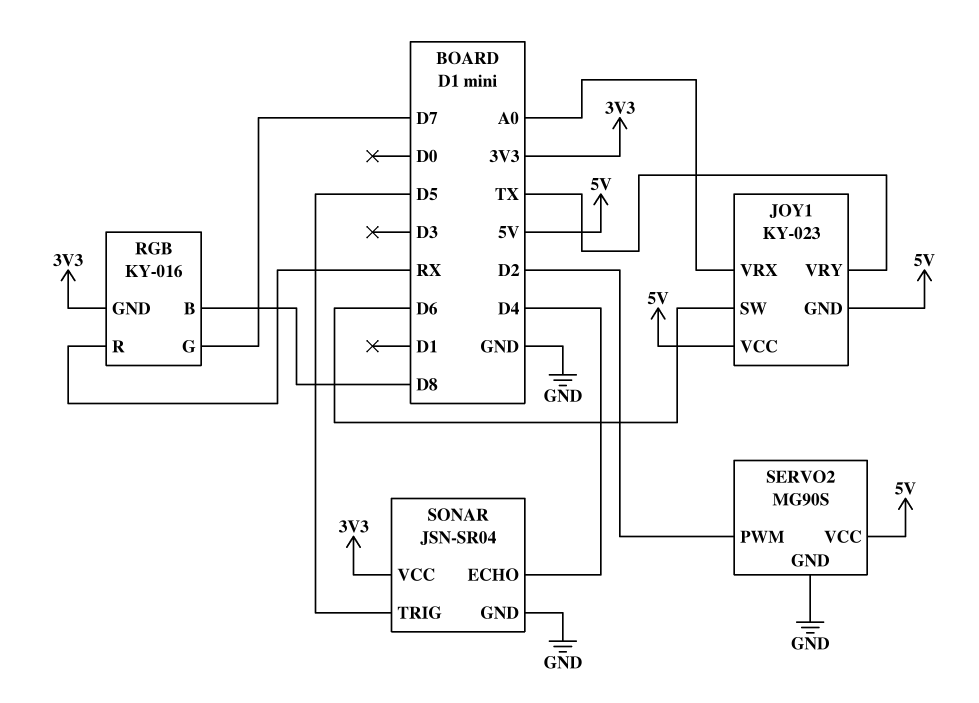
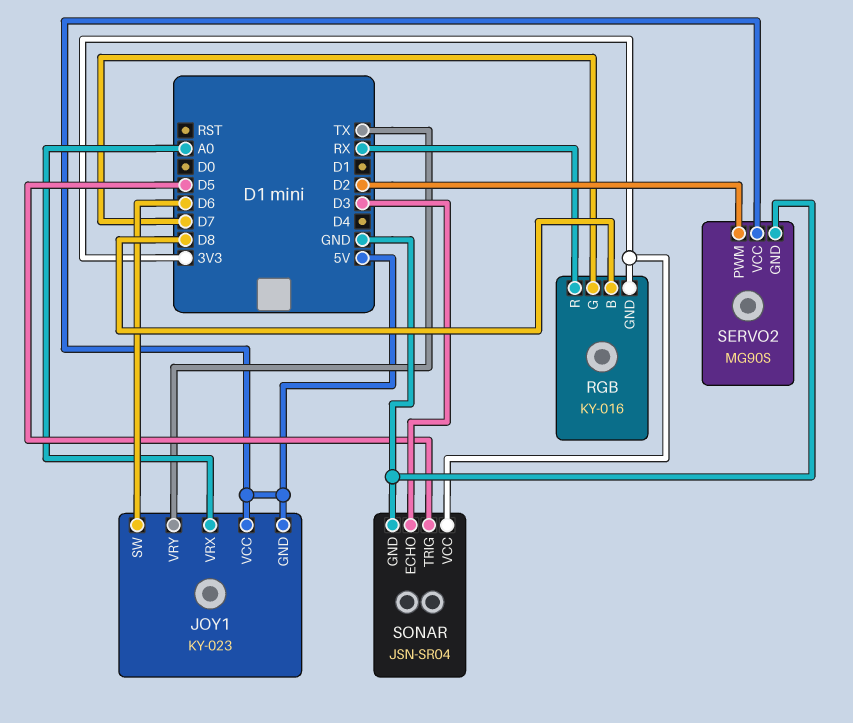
SONAR pin ECHO: D4 -> D3

